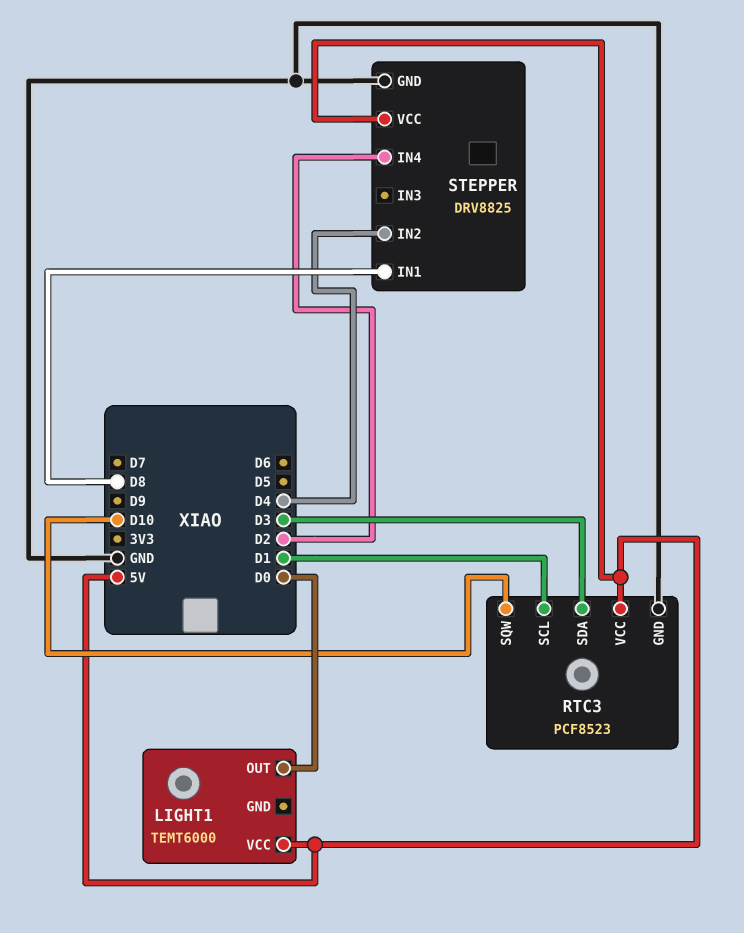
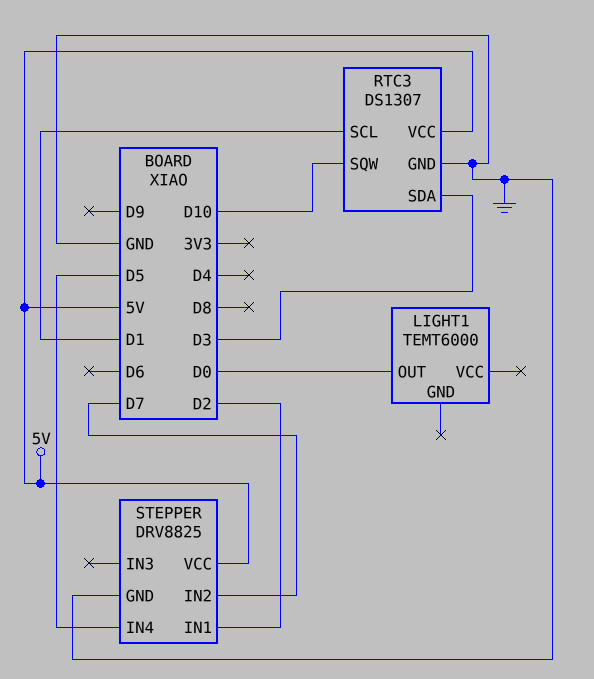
LIGHT1 pin VCC: 5V -> none
RTC3: PCF8523 -> DS1307
STEPPER pin IN1: D8 -> D2
STEPPER pin IN2: D4 -> D7
STEPPER pin IN4: D2 -> D5

